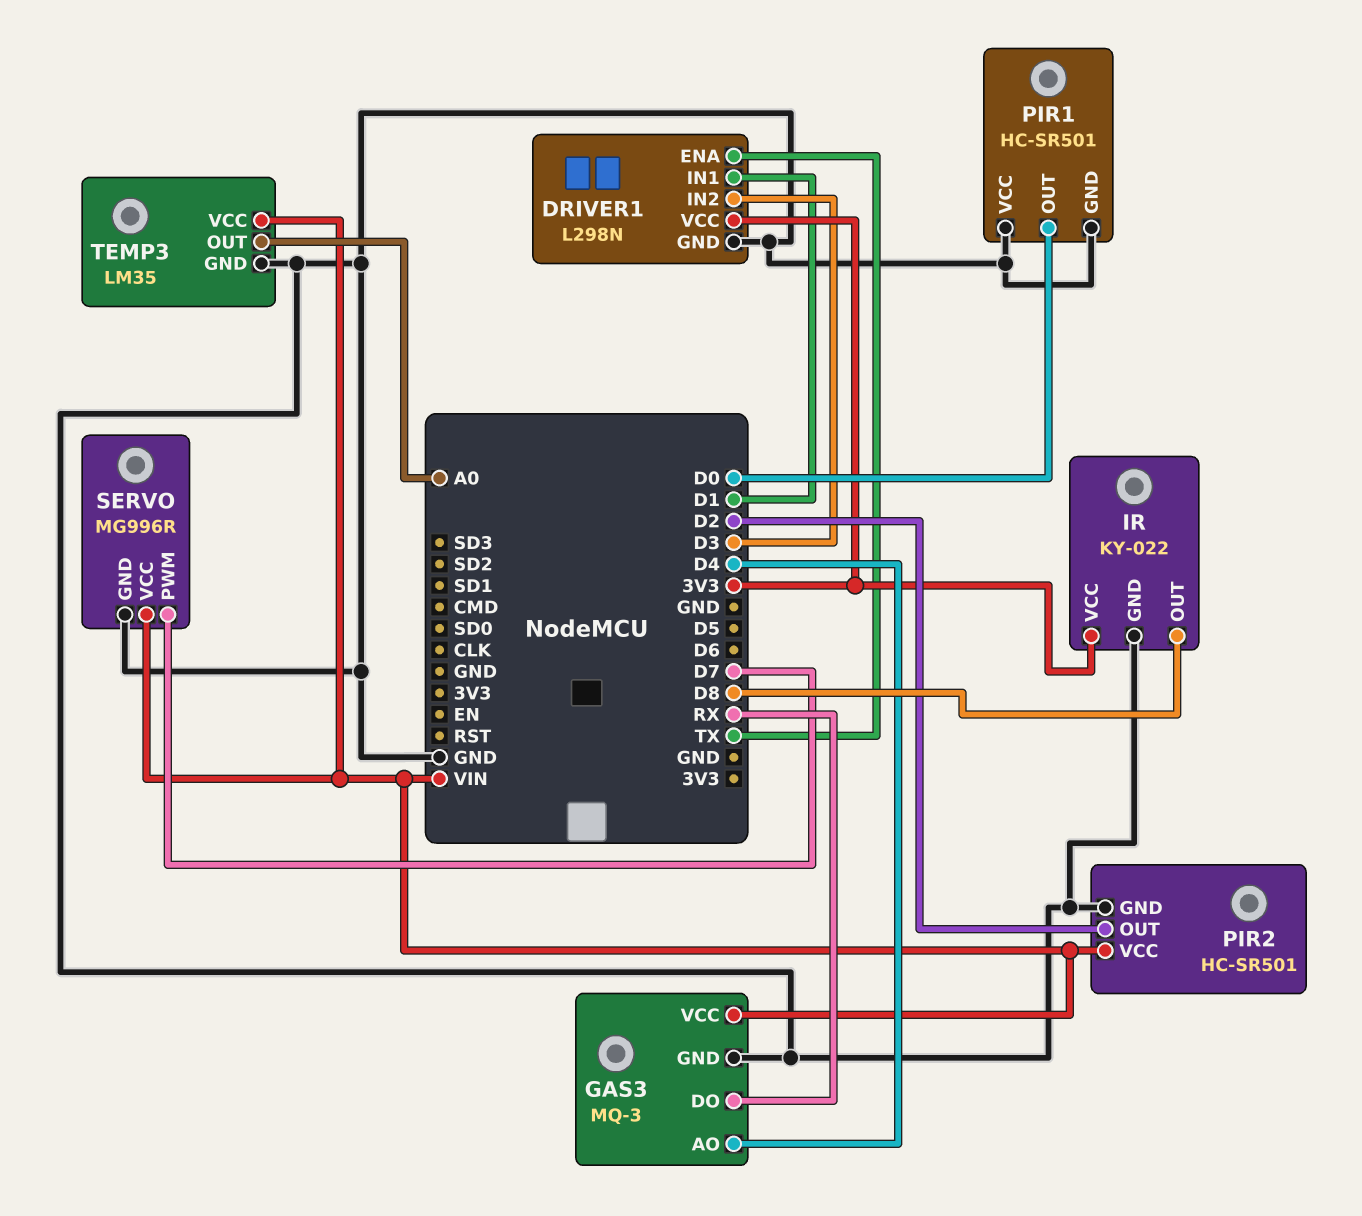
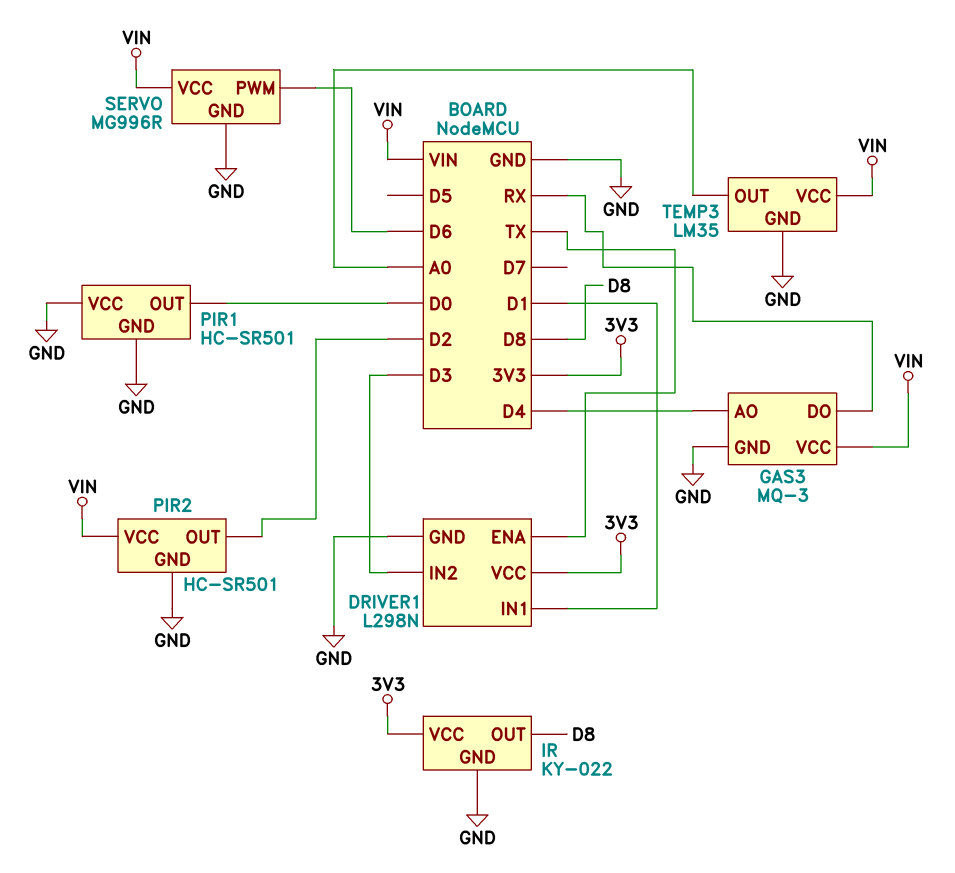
SERVO pin PWM: D7 -> D6

